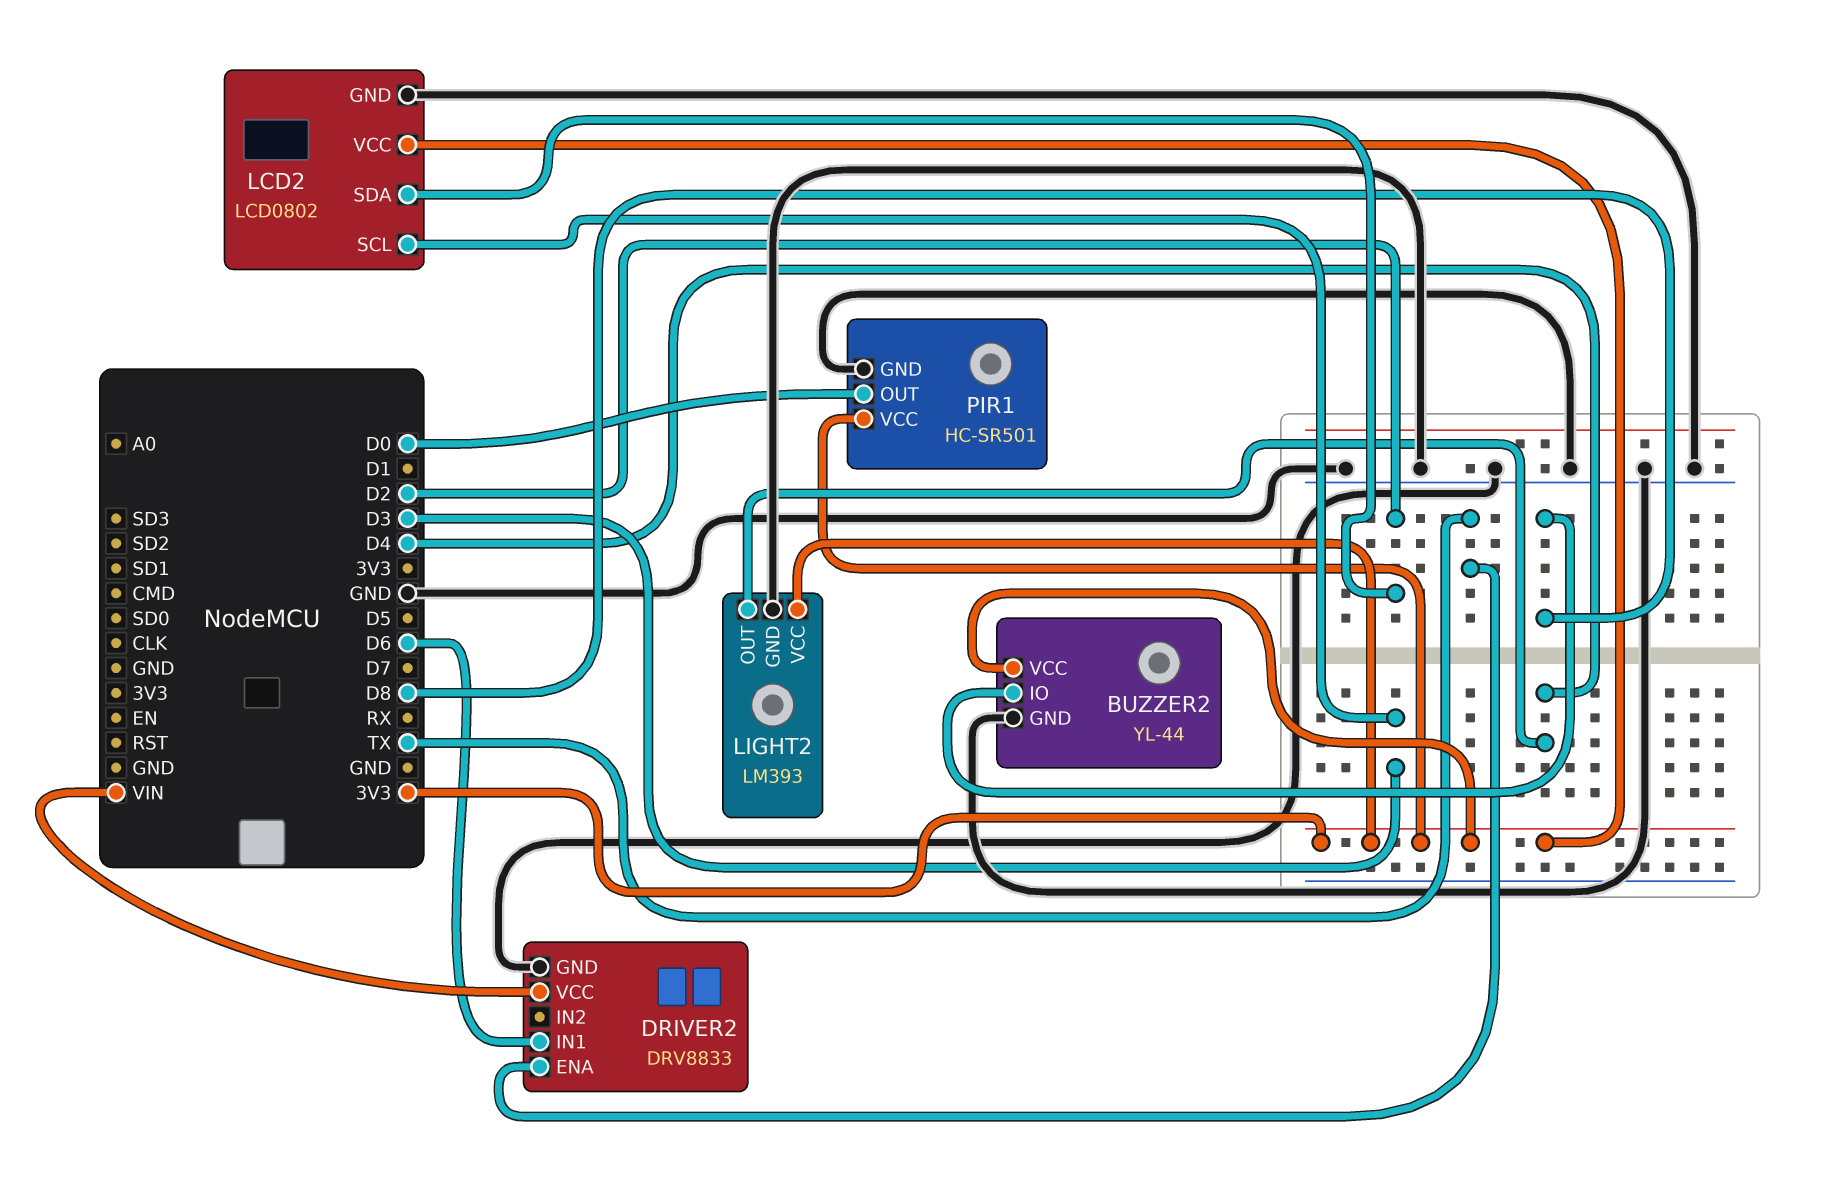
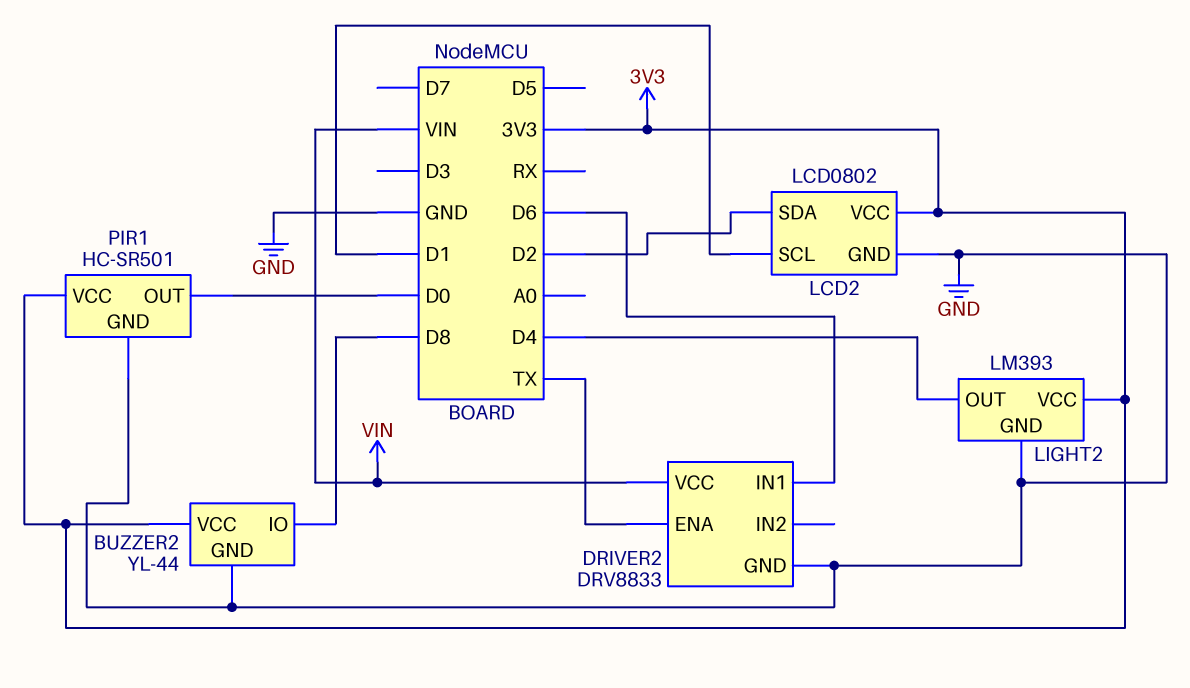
LCD2 pin SCL: D3 -> D1

